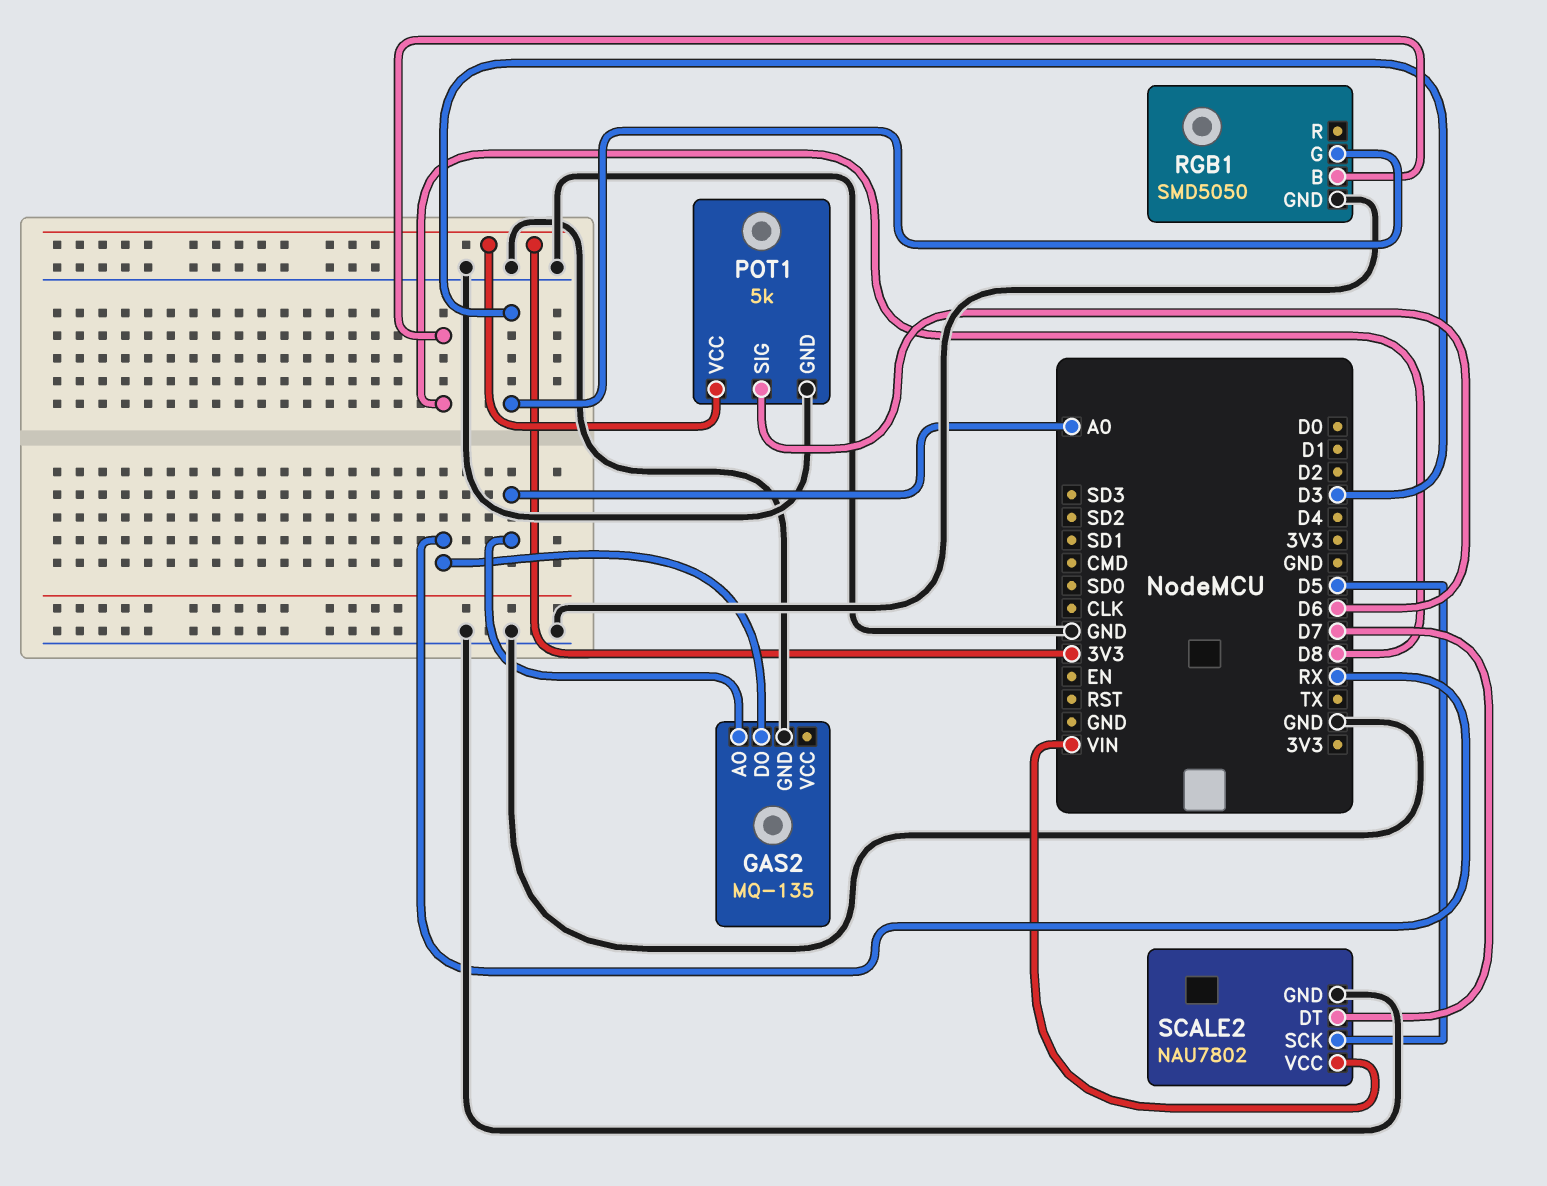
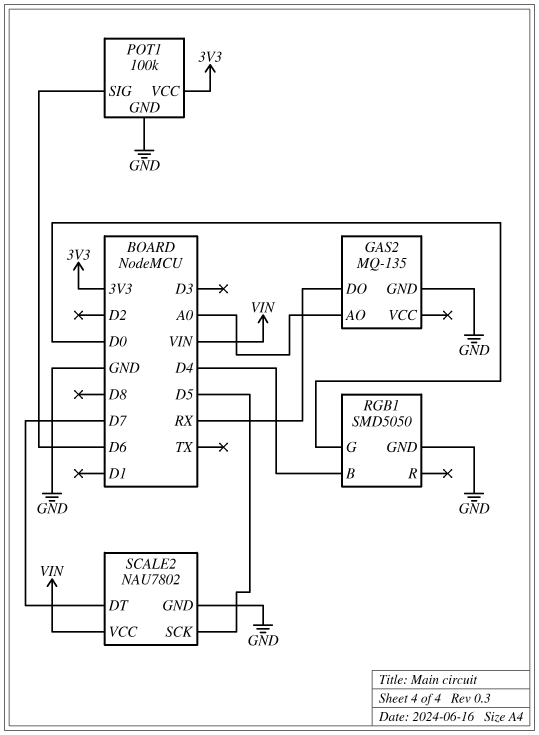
POT1: 5k -> 100k
RGB1 pin B: D8 -> D4
RGB1 pin G: D3 -> D0

